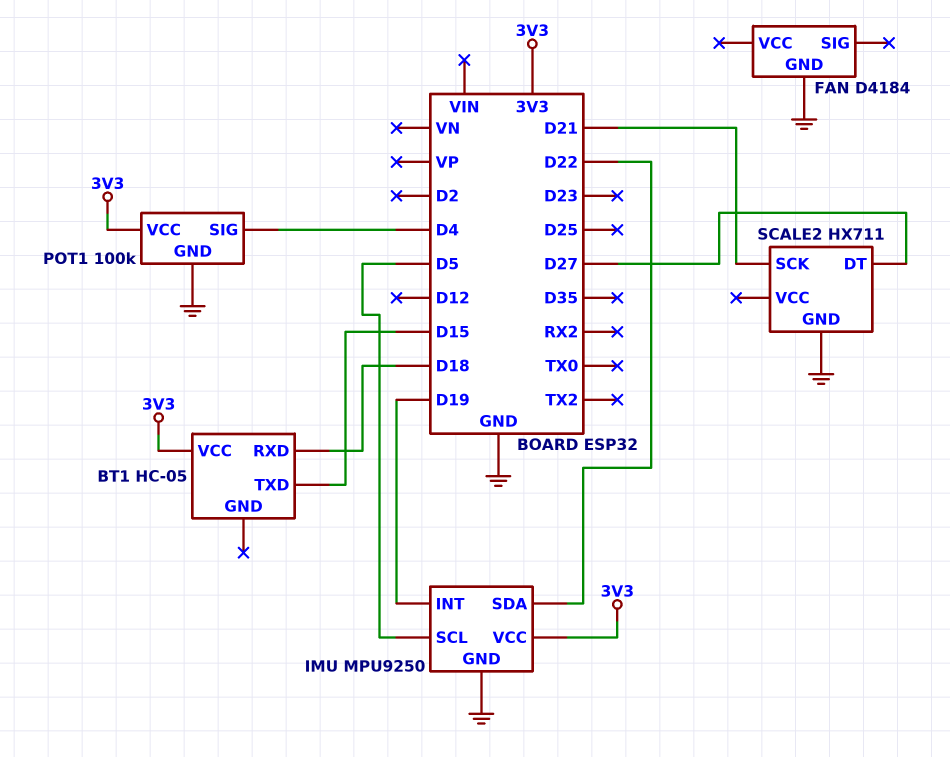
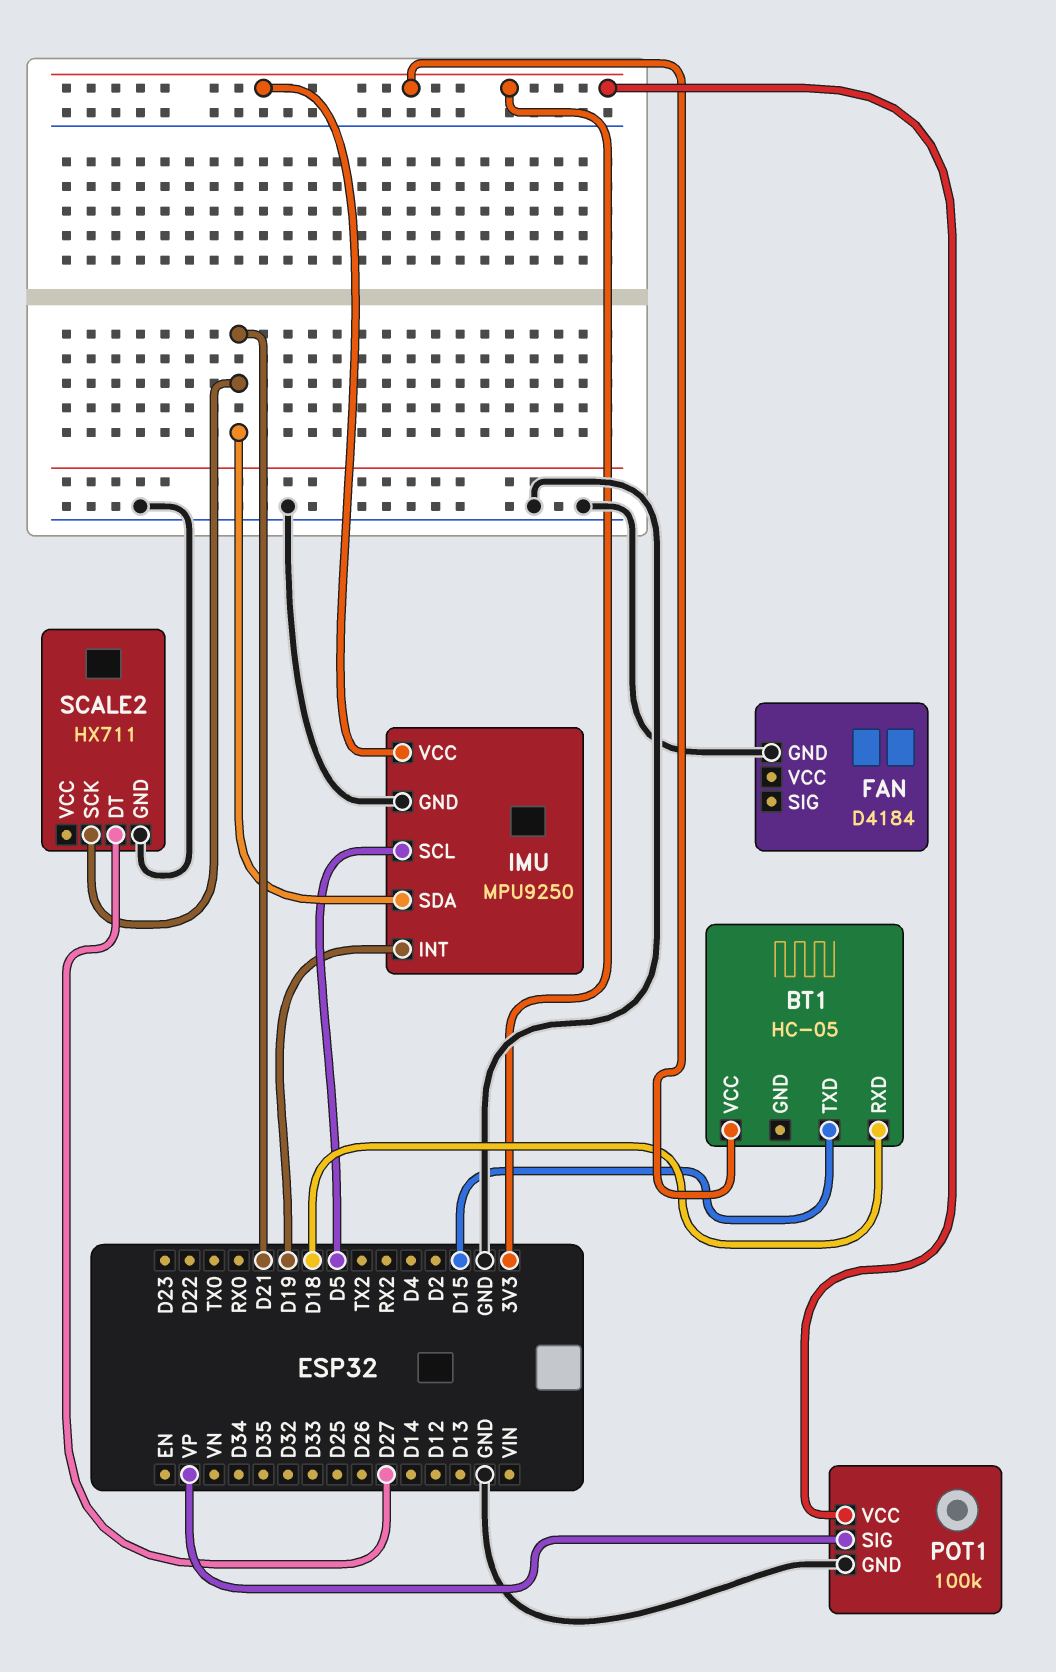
IMU pin SDA: D22 -> D21
POT1 pin SIG: D4 -> VP

